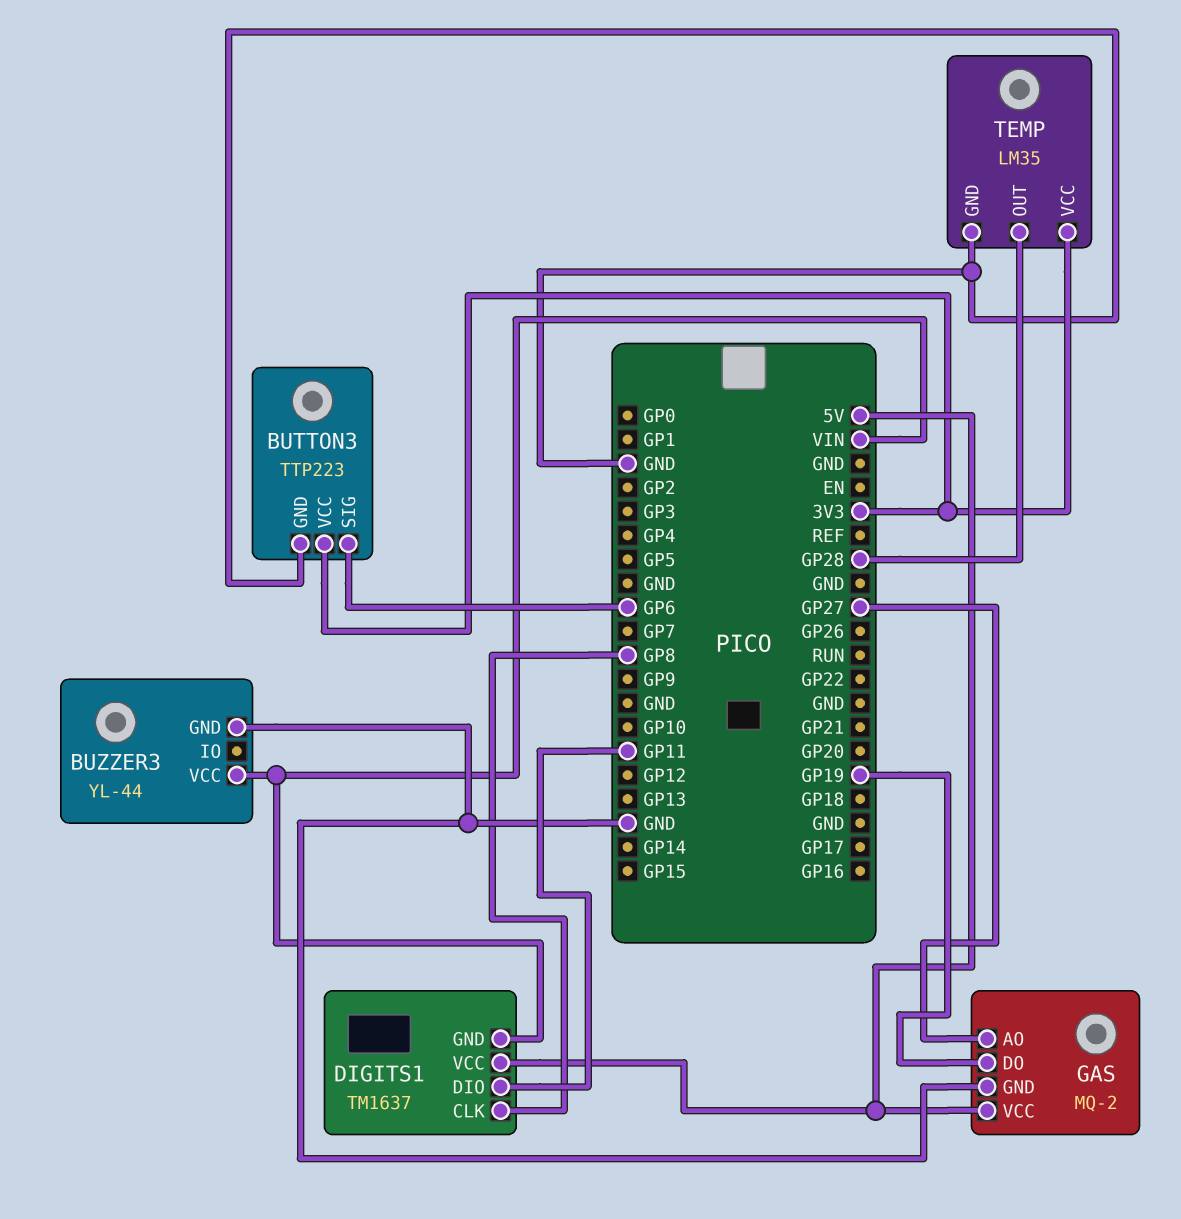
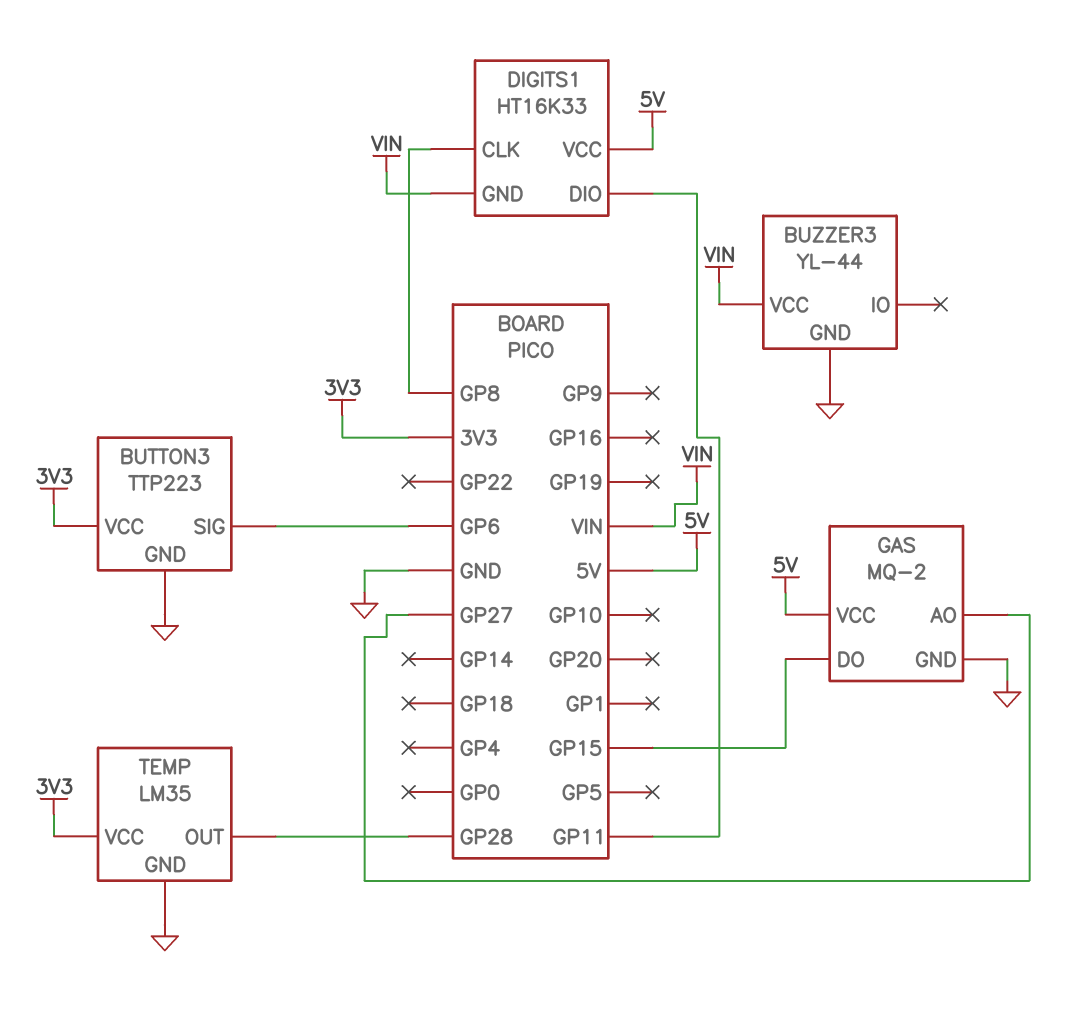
DIGITS1: TM1637 -> HT16K33
GAS pin DO: GP19 -> GP15

